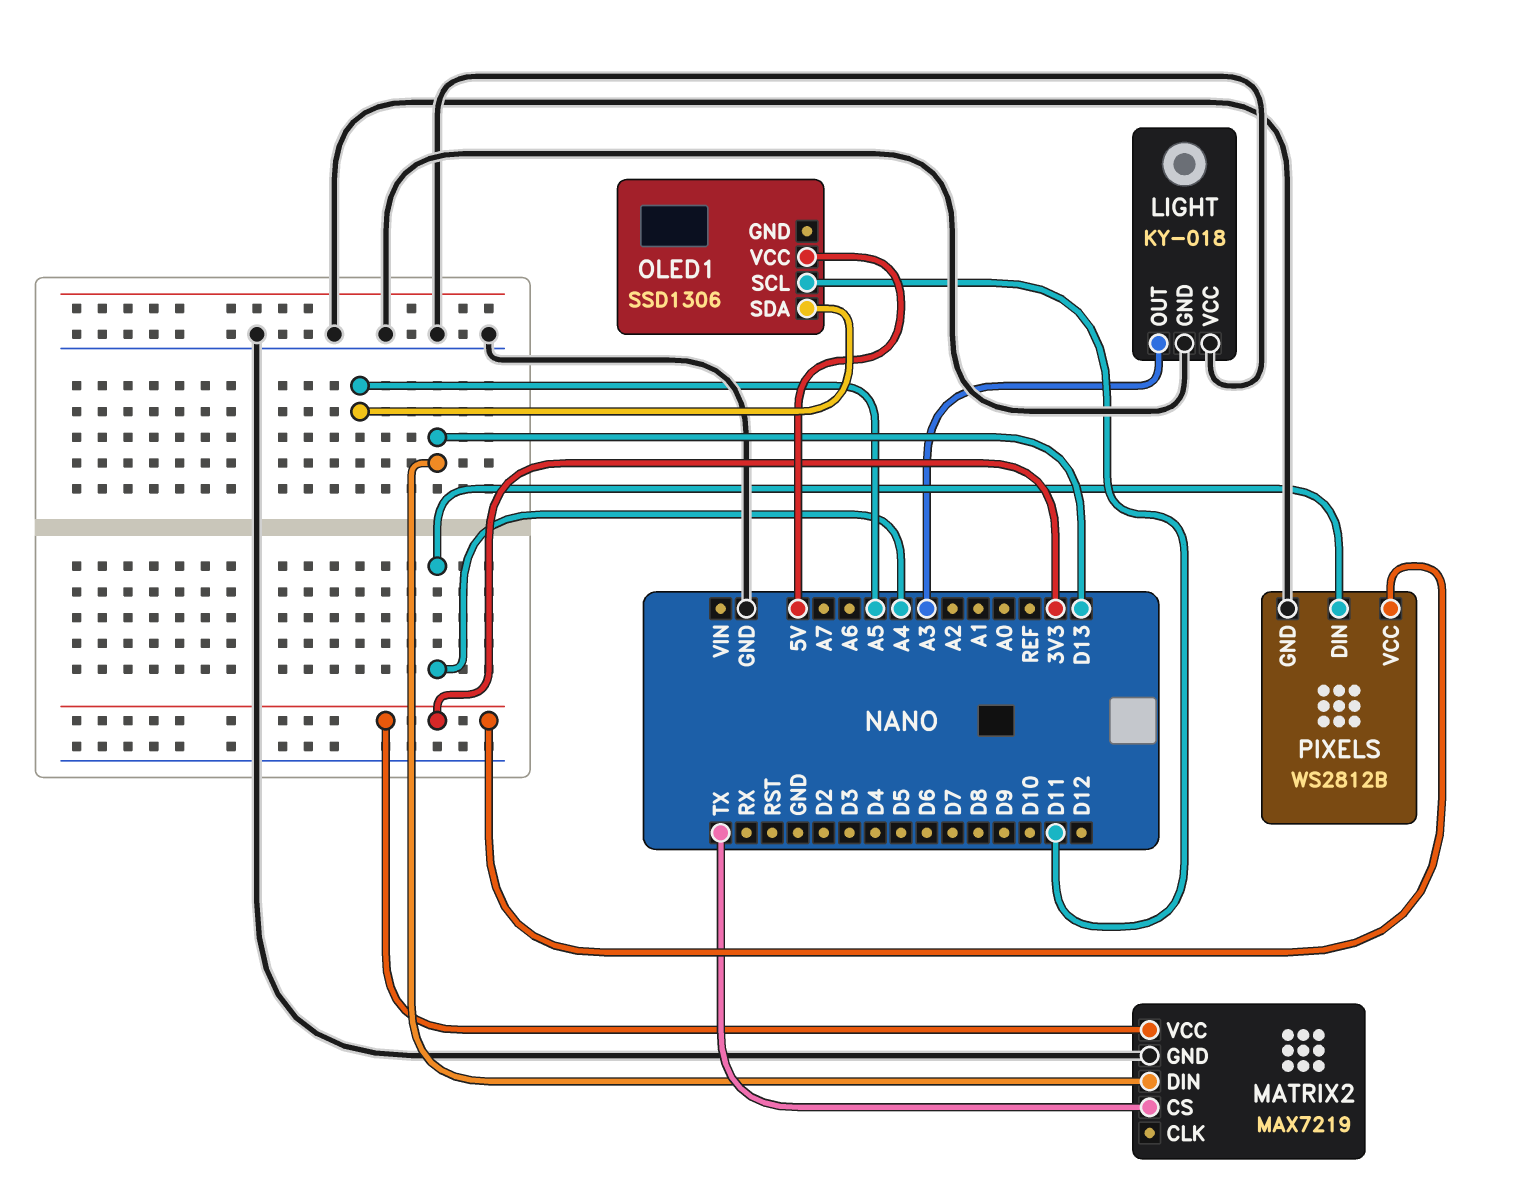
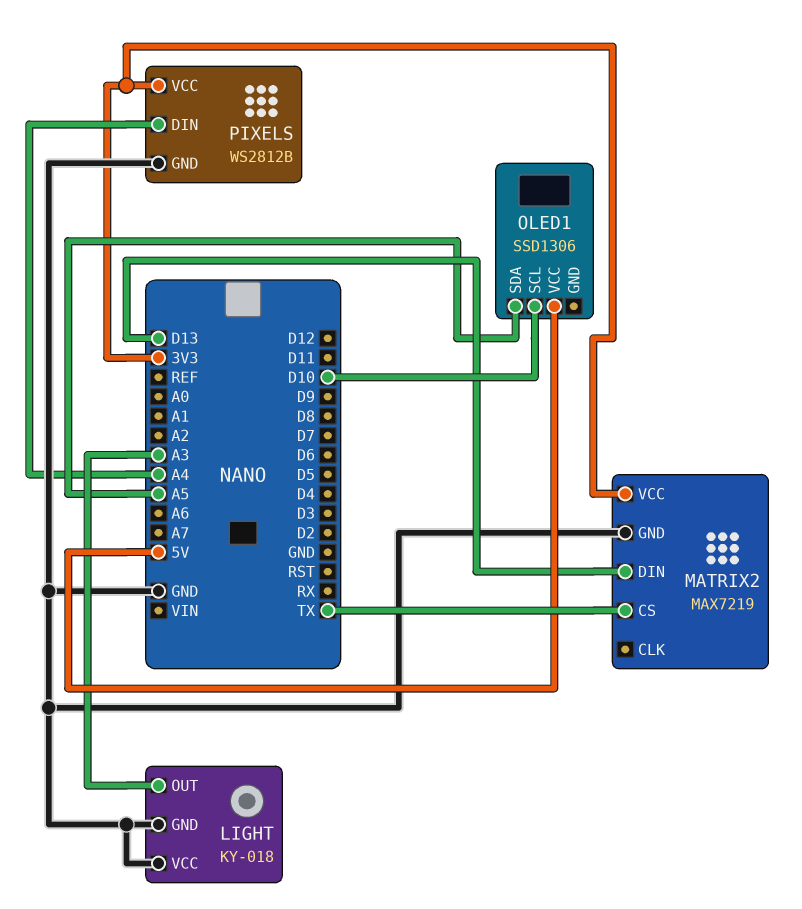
OLED1 pin SCL: D11 -> D10

